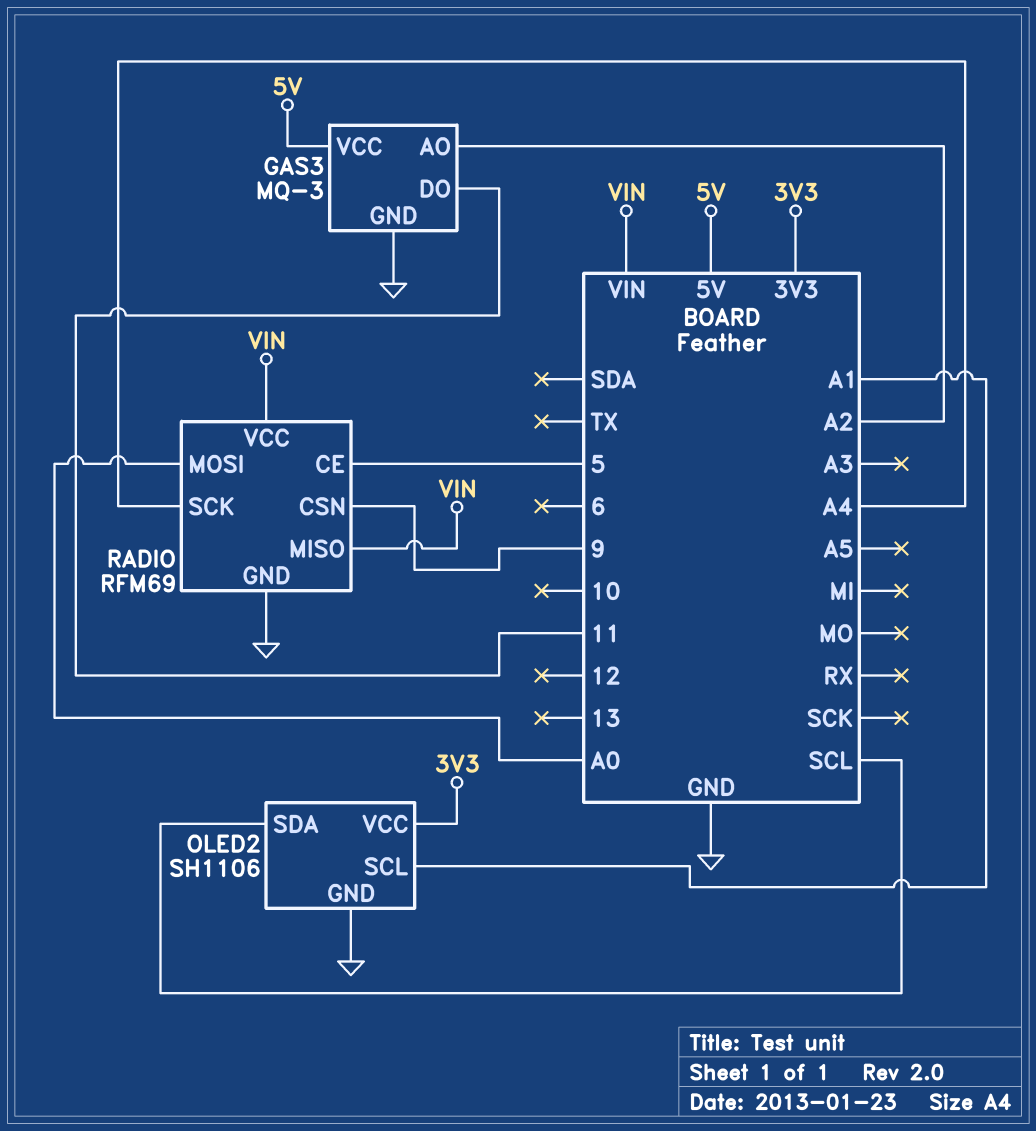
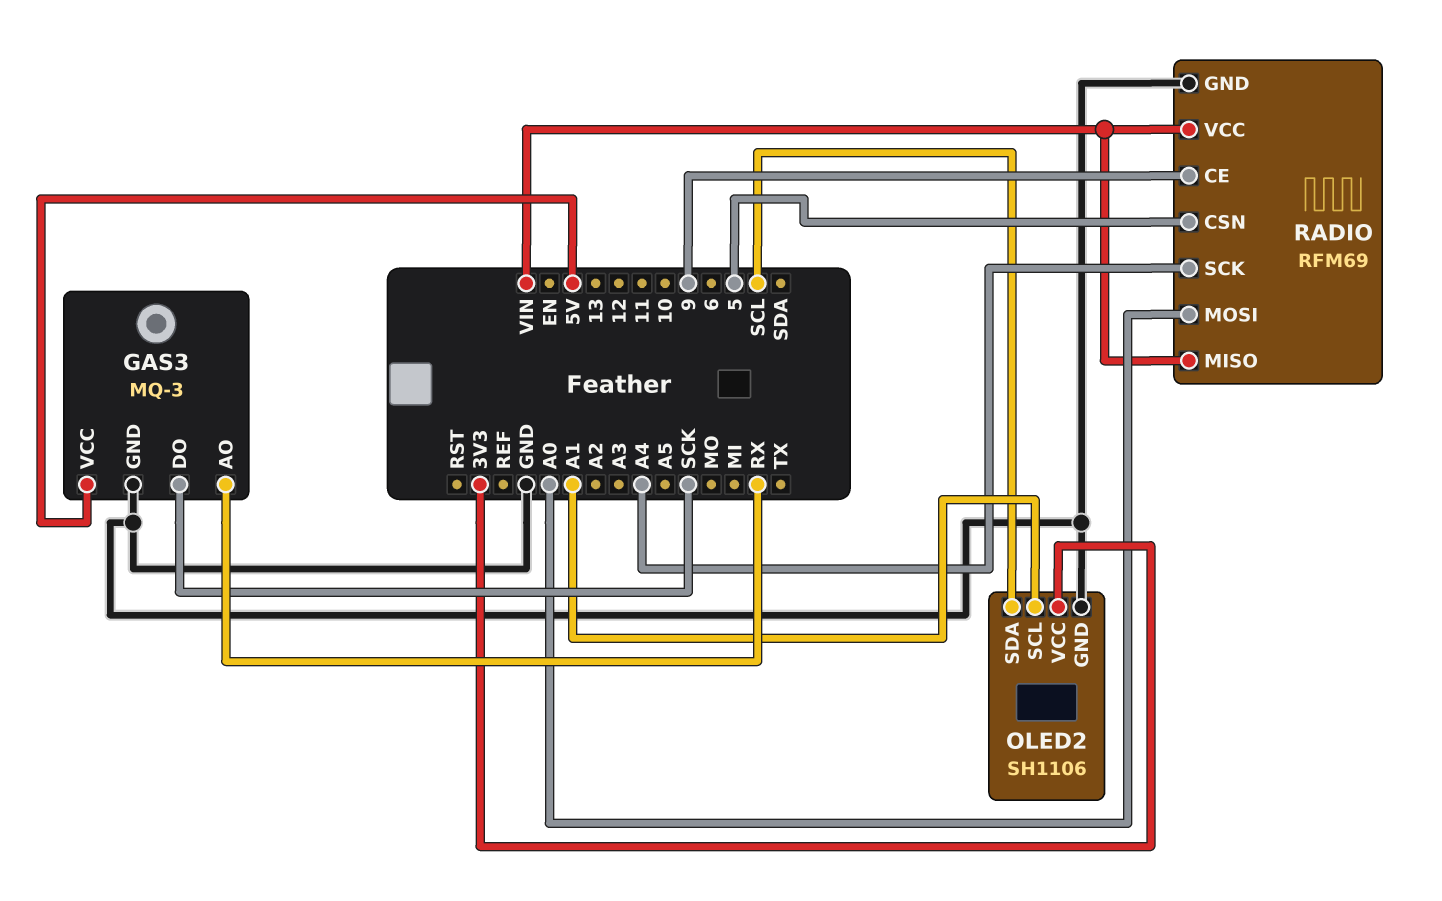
GAS3 pin AO: A2 -> RX
GAS3 pin DO: 11 -> SCK
RADIO pin CE: 5 -> 9
RADIO pin CSN: 9 -> 5

